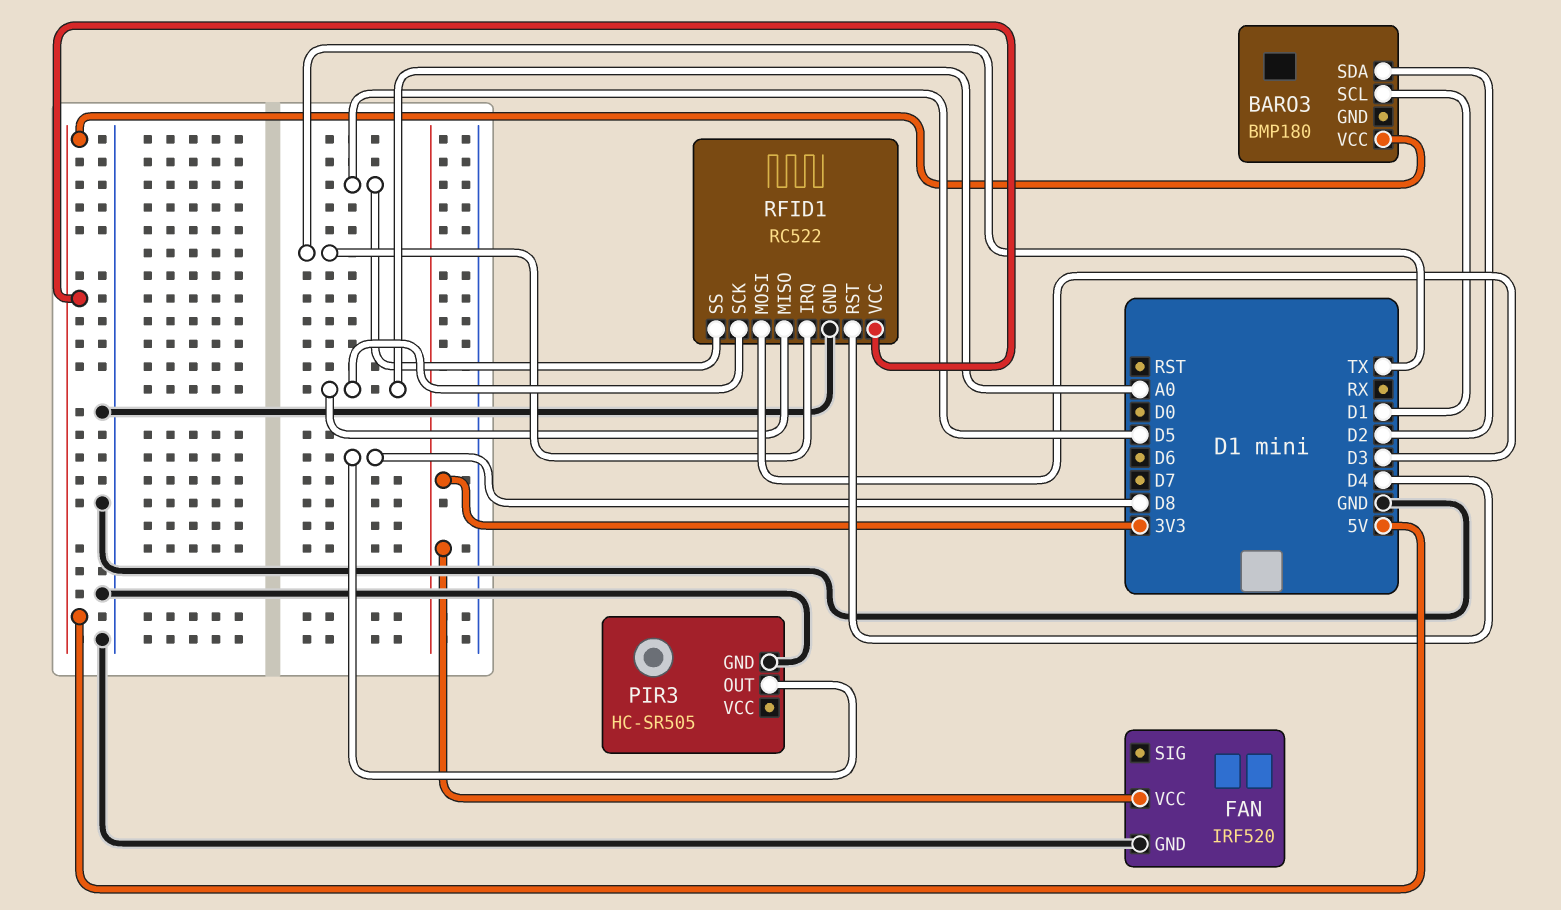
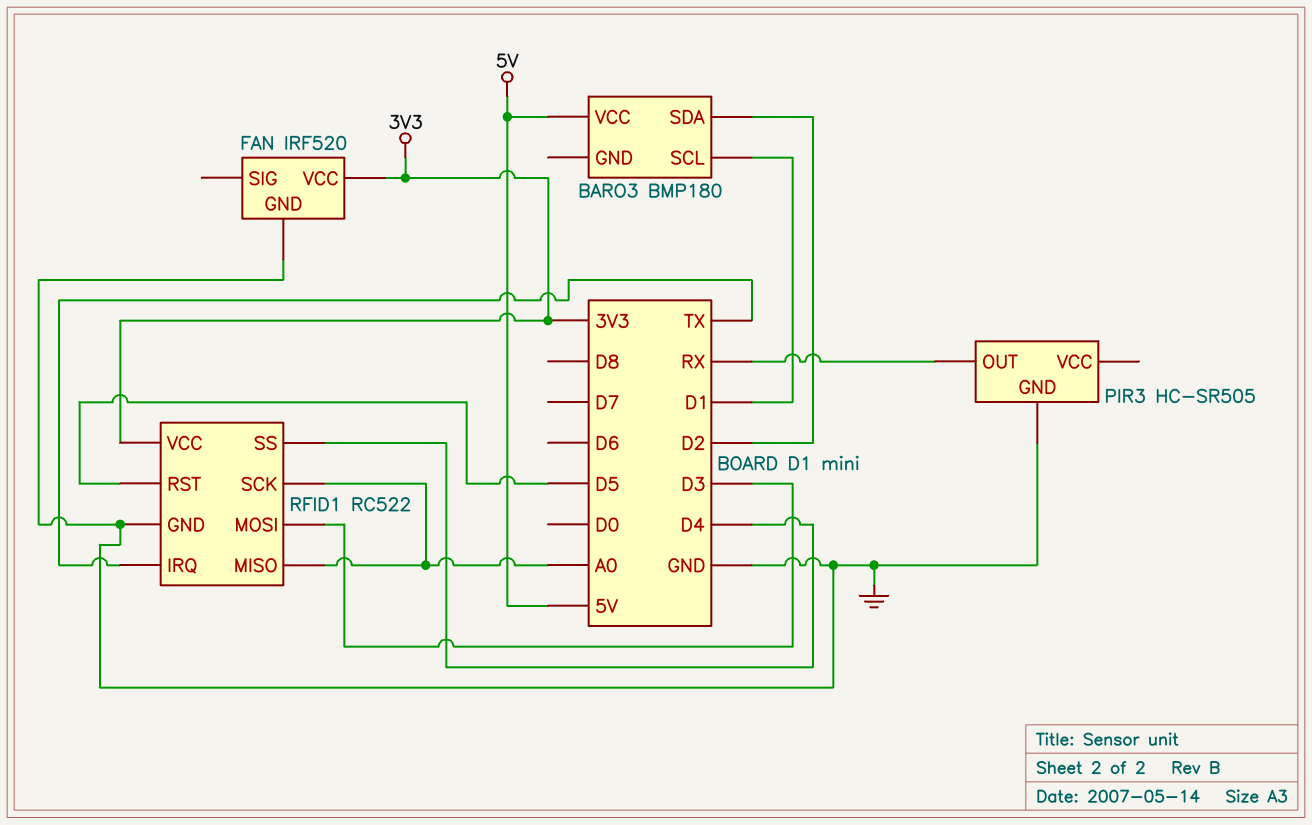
PIR3 pin OUT: D8 -> RX
RFID1 pin RST: D4 -> D5
RFID1 pin SS: D5 -> D4
RFID1 pin VCC: 5V -> 3V3

